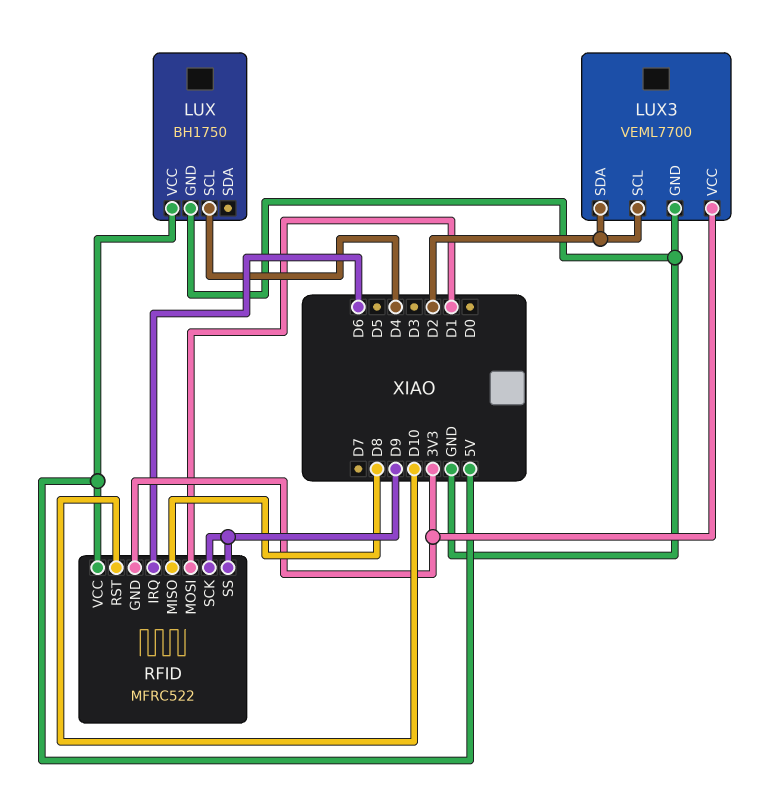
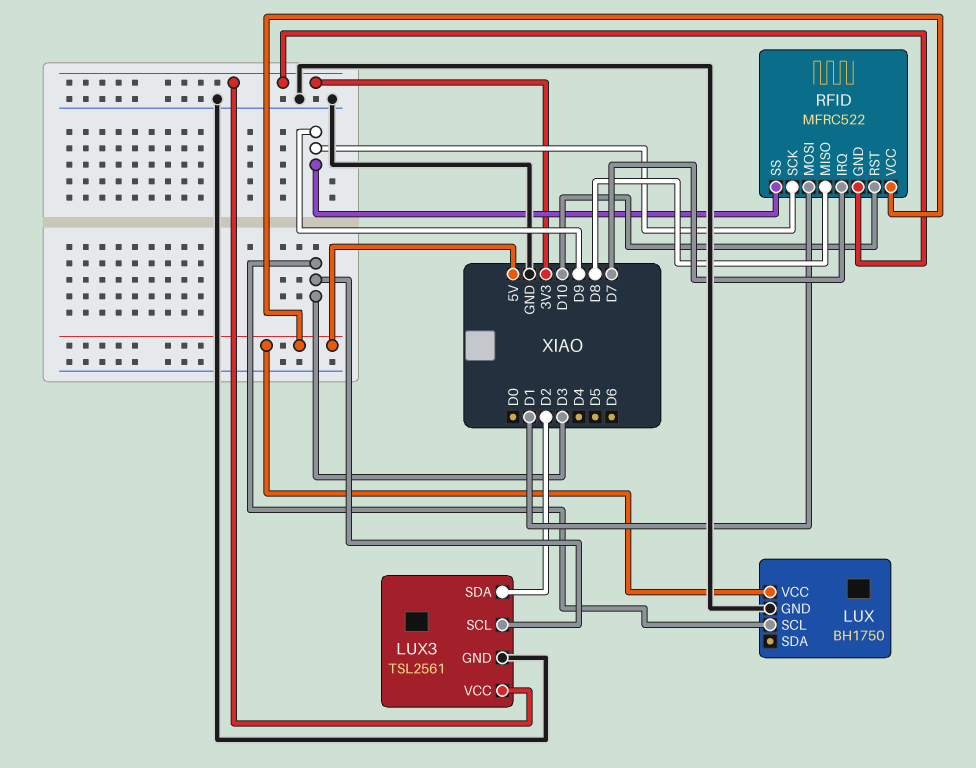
LUX pin SCL: D4 -> D3
LUX3: VEML7700 -> TSL2561
LUX3 pin SCL: D2 -> D3
RFID pin IRQ: D6 -> D7

